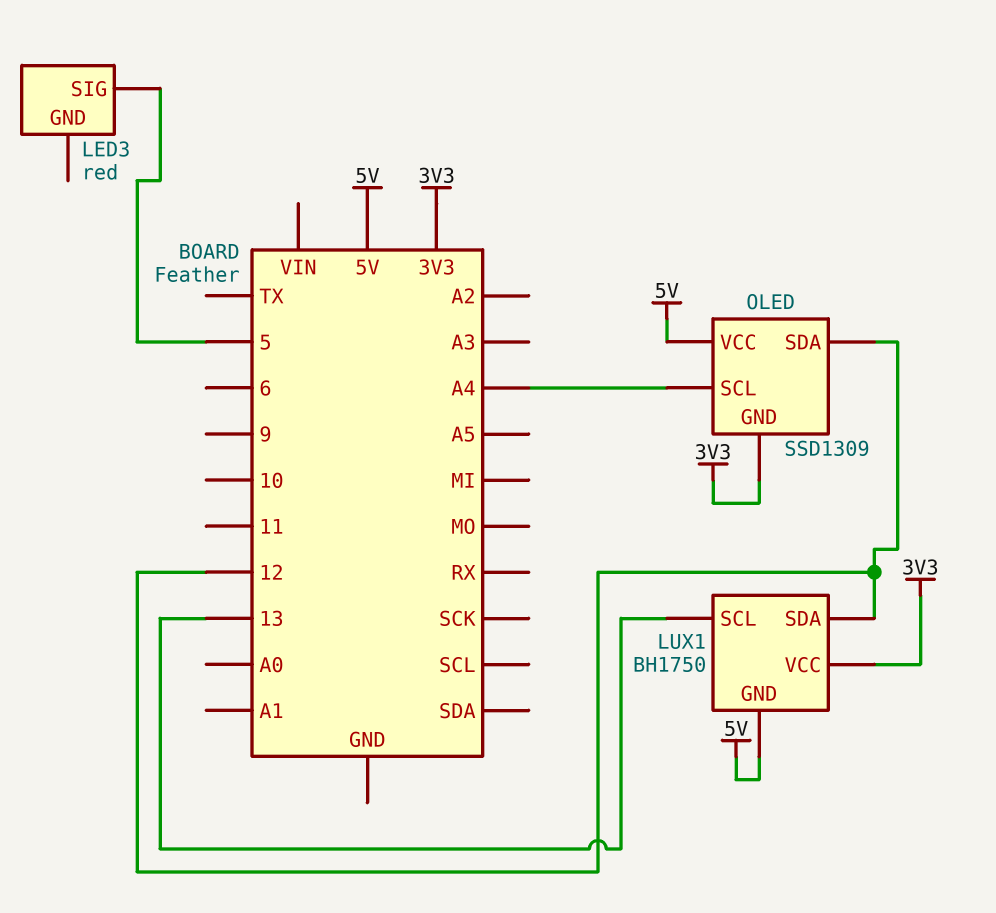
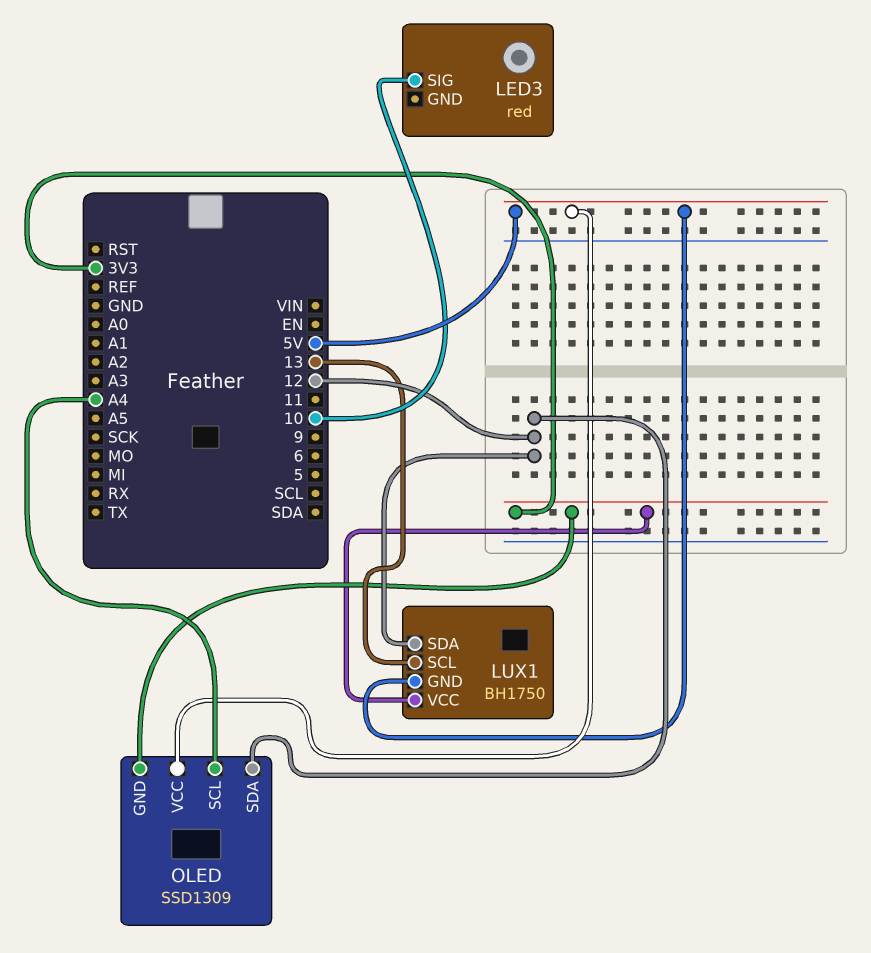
LED3 pin SIG: 5 -> 10

